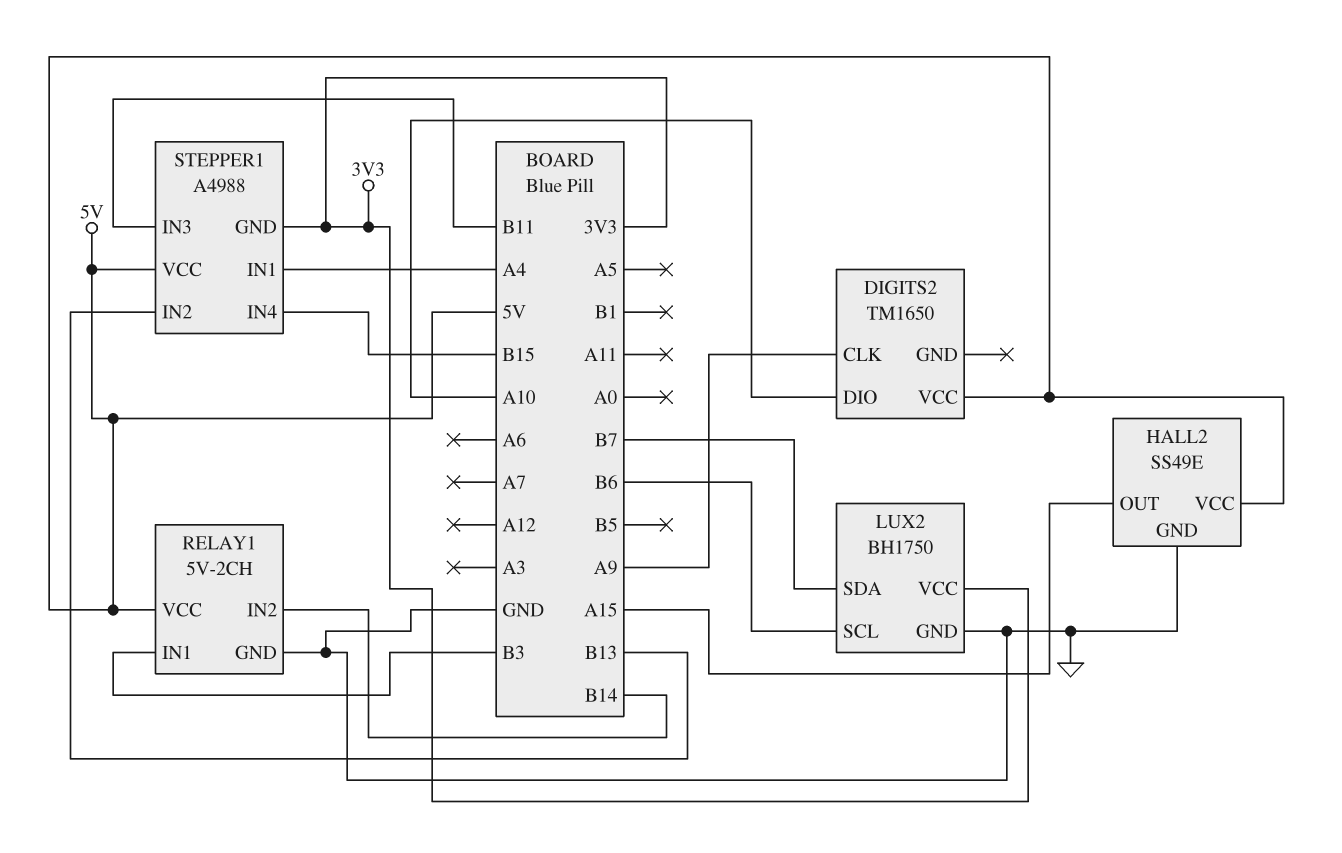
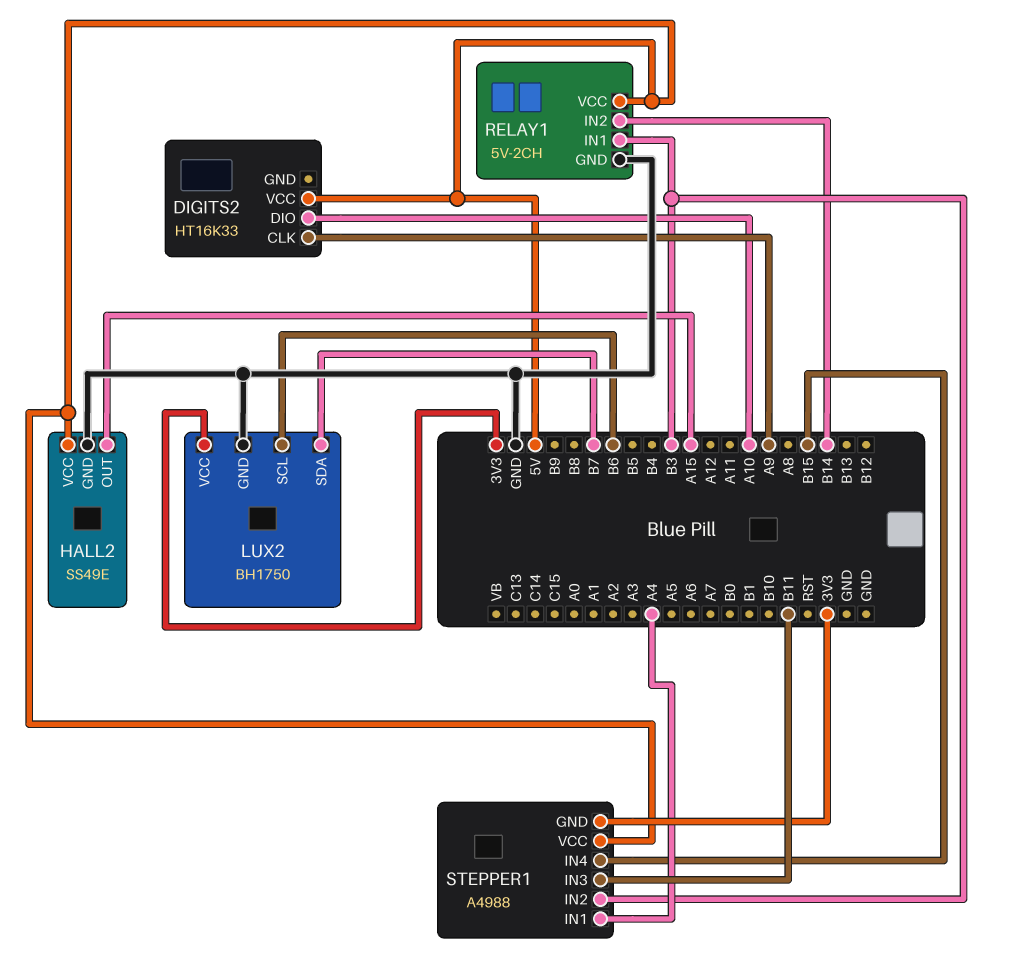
DIGITS2: TM1650 -> HT16K33
STEPPER1 pin IN2: B13 -> B3

